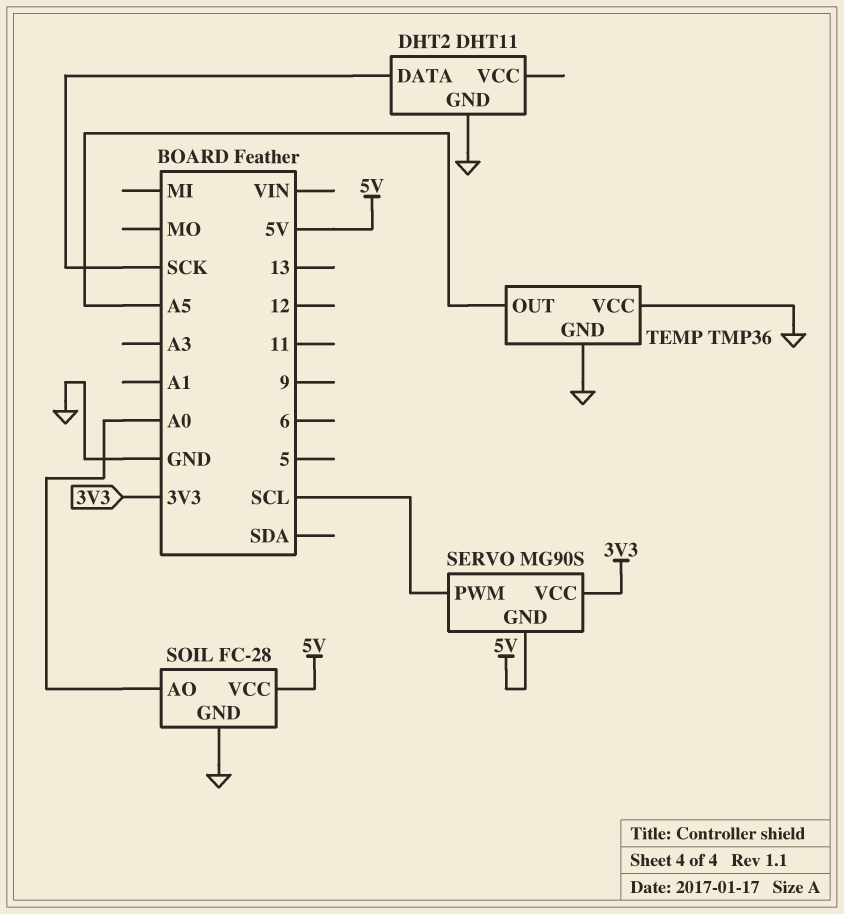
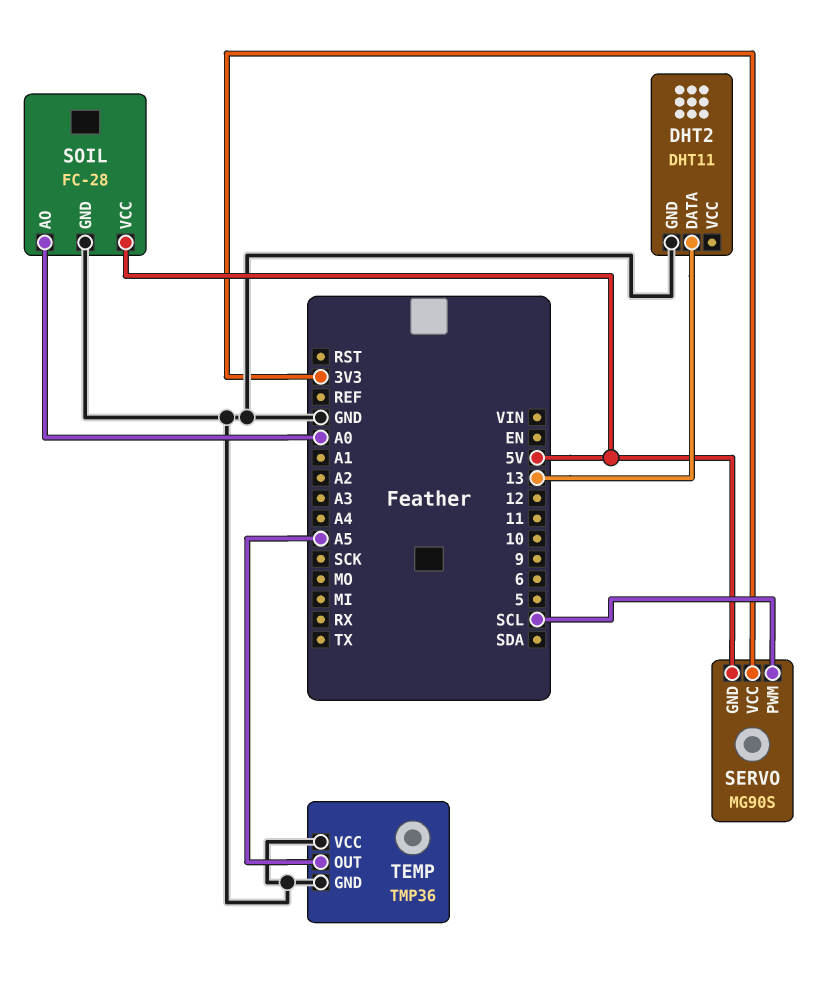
DHT2 pin DATA: SCK -> 13

